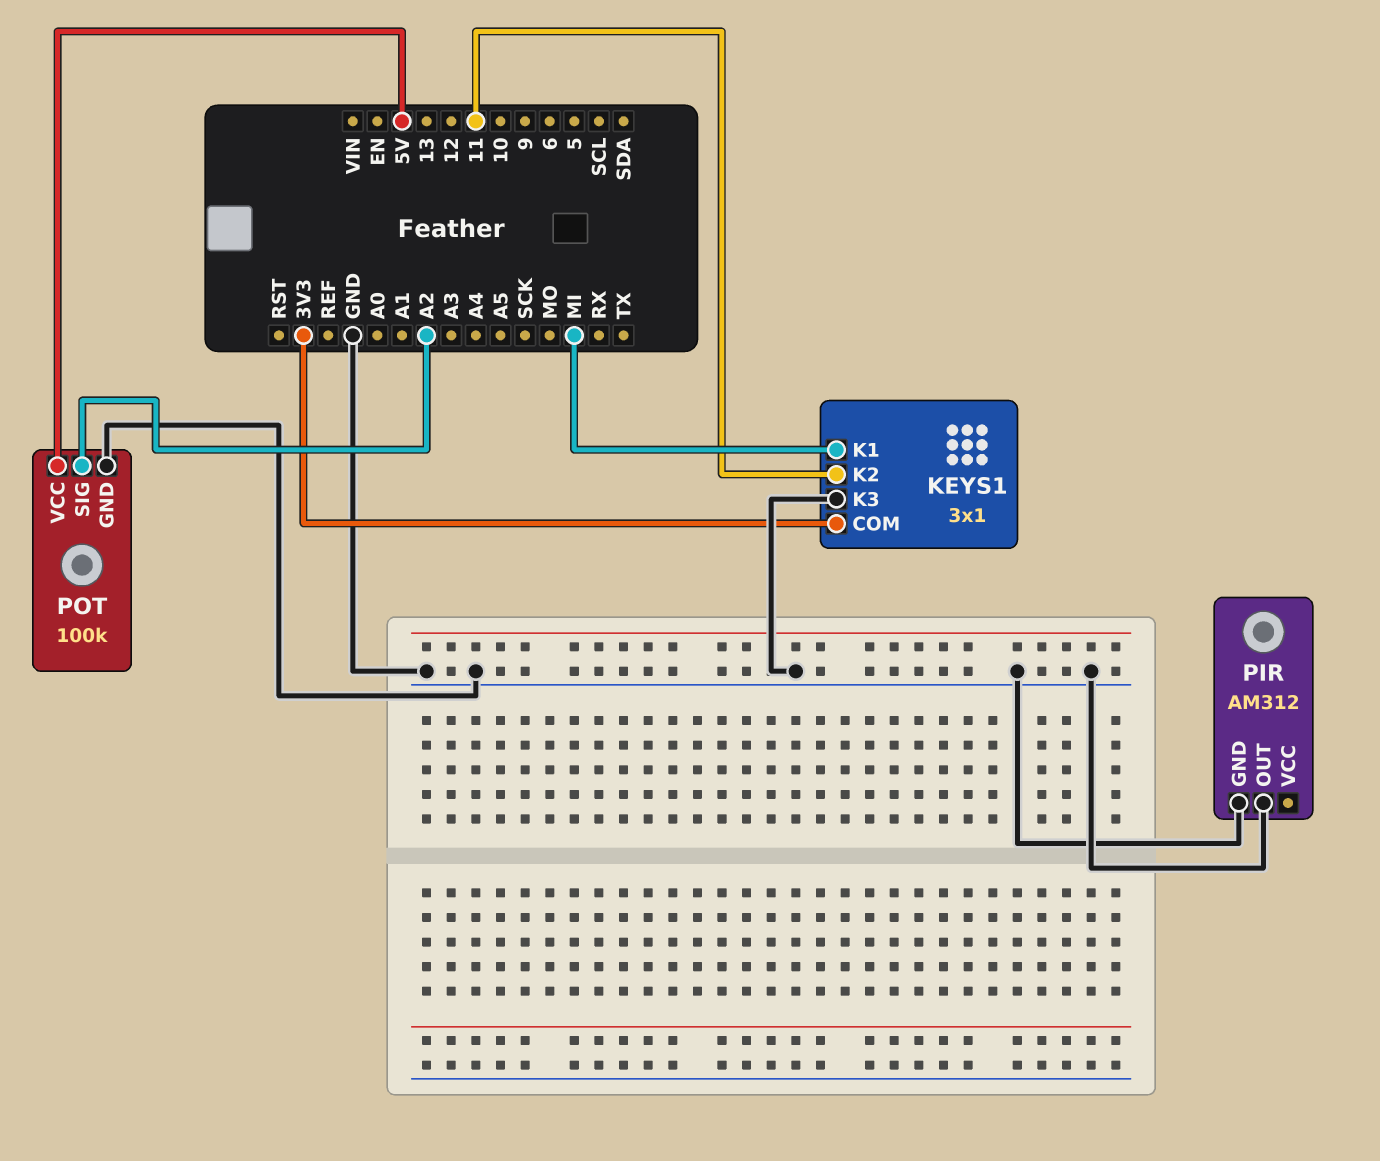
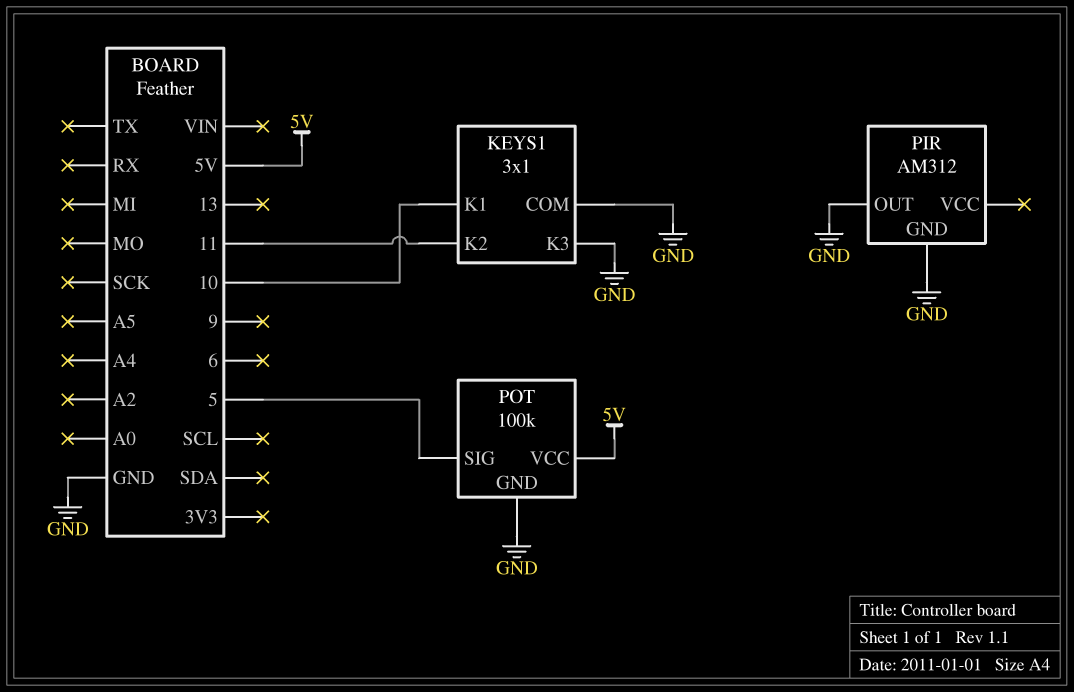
KEYS1 pin COM: 3V3 -> GND
KEYS1 pin K1: MI -> 10
POT pin SIG: A2 -> 5

